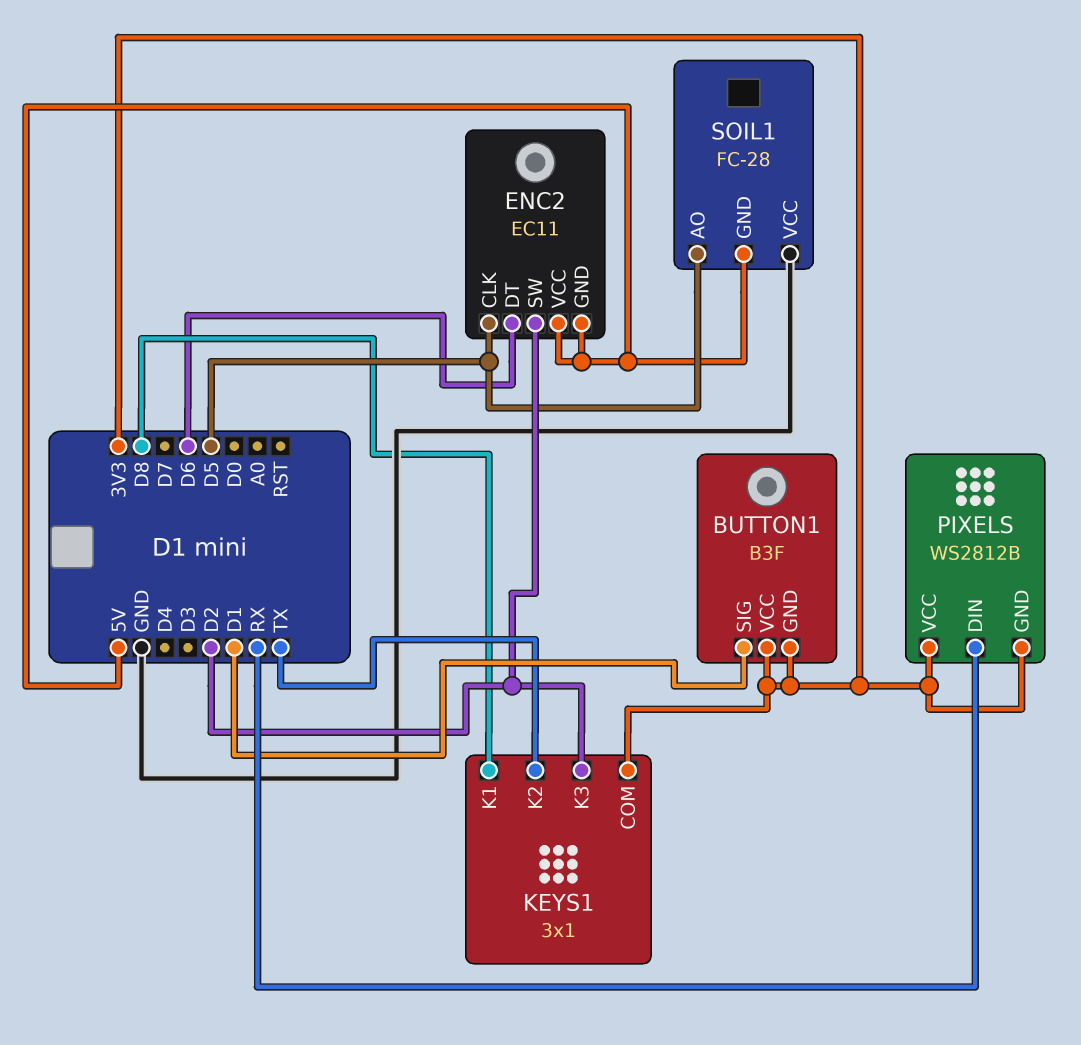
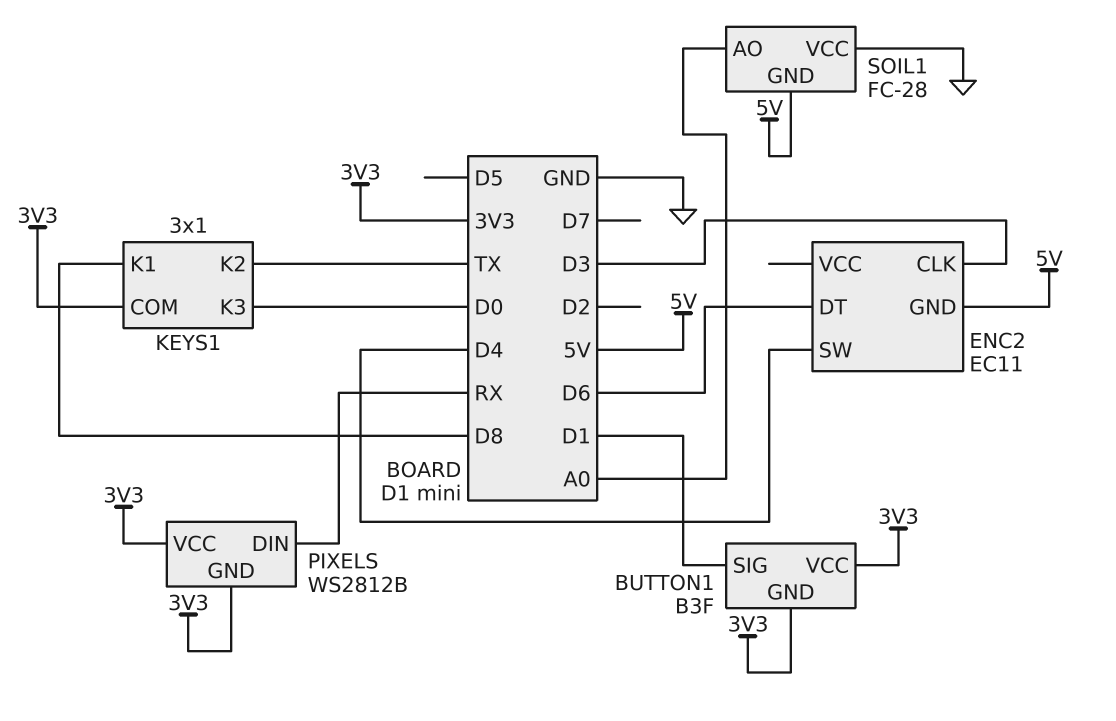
ENC2 pin CLK: D5 -> D3
ENC2 pin SW: D2 -> D4
ENC2 pin VCC: 5V -> none
KEYS1 pin K3: D2 -> D0
SOIL1 pin AO: D5 -> A0

